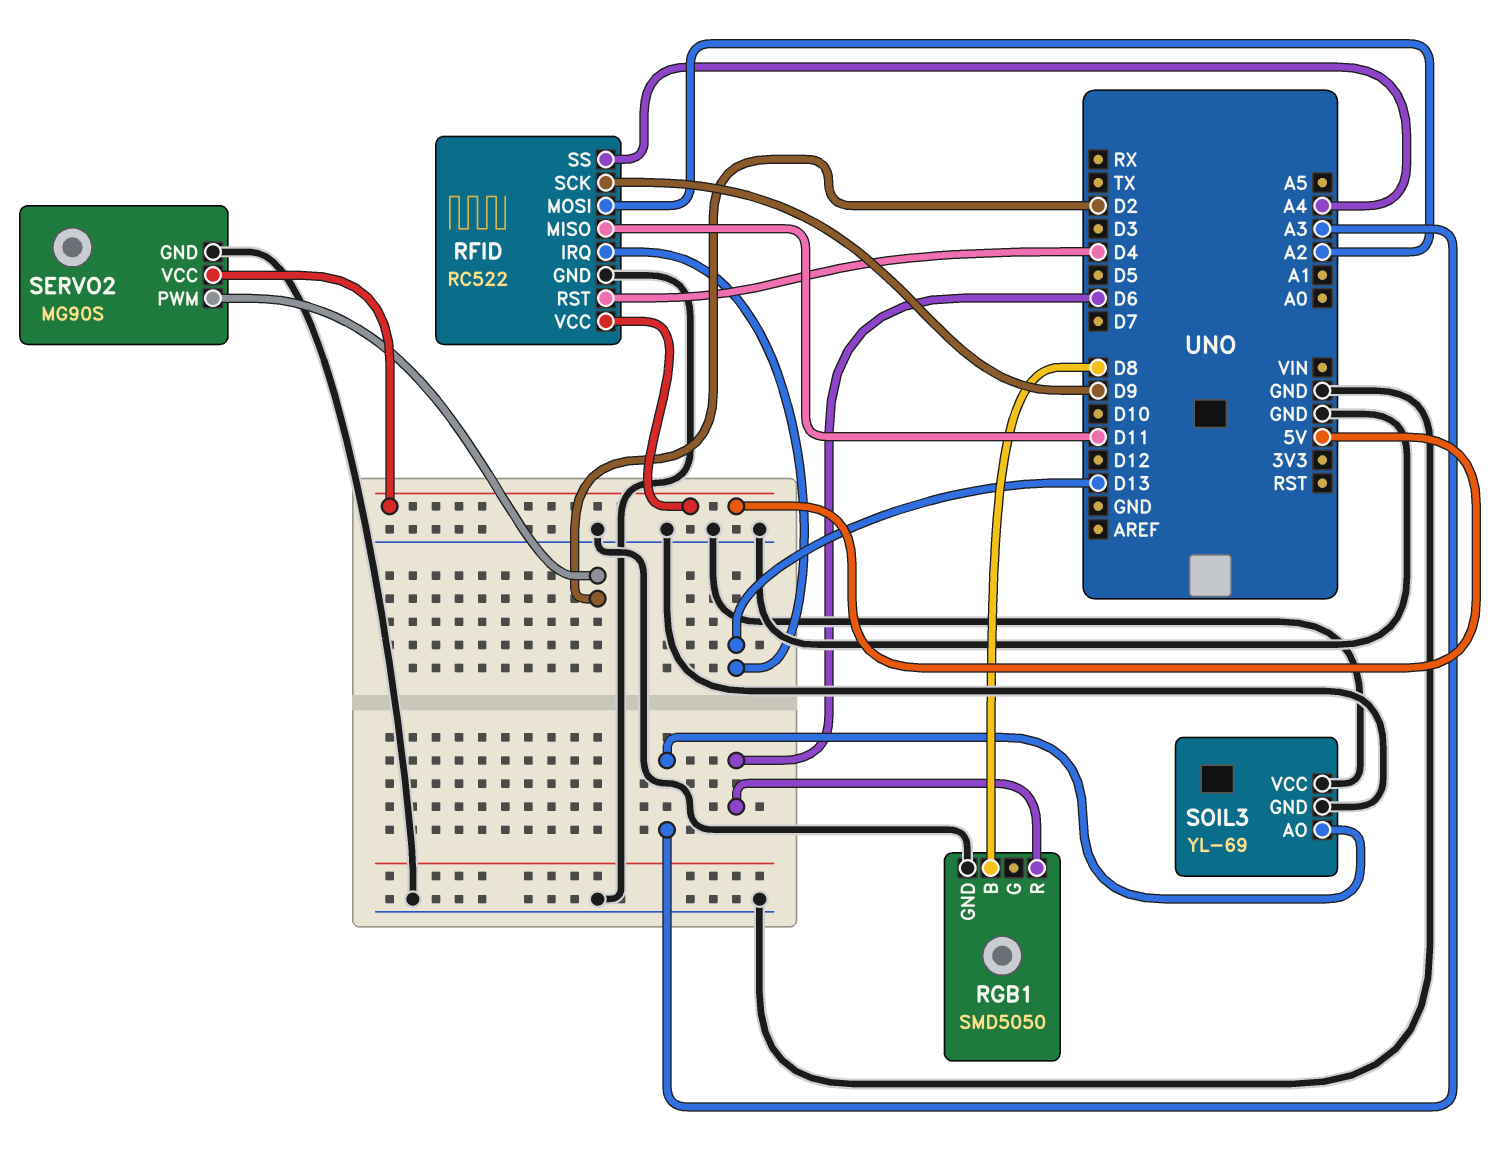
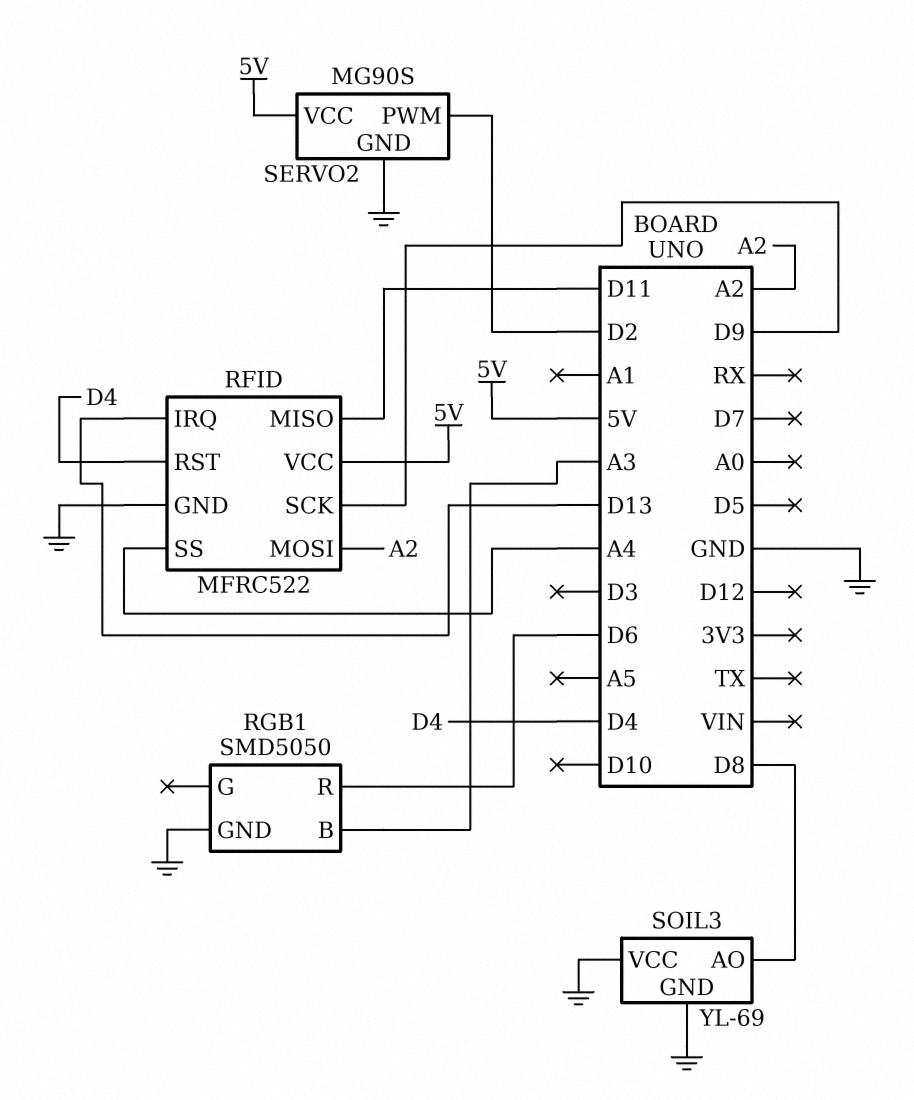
RFID: RC522 -> MFRC522
RGB1 pin B: D8 -> A3
SOIL3 pin AO: A3 -> D8

